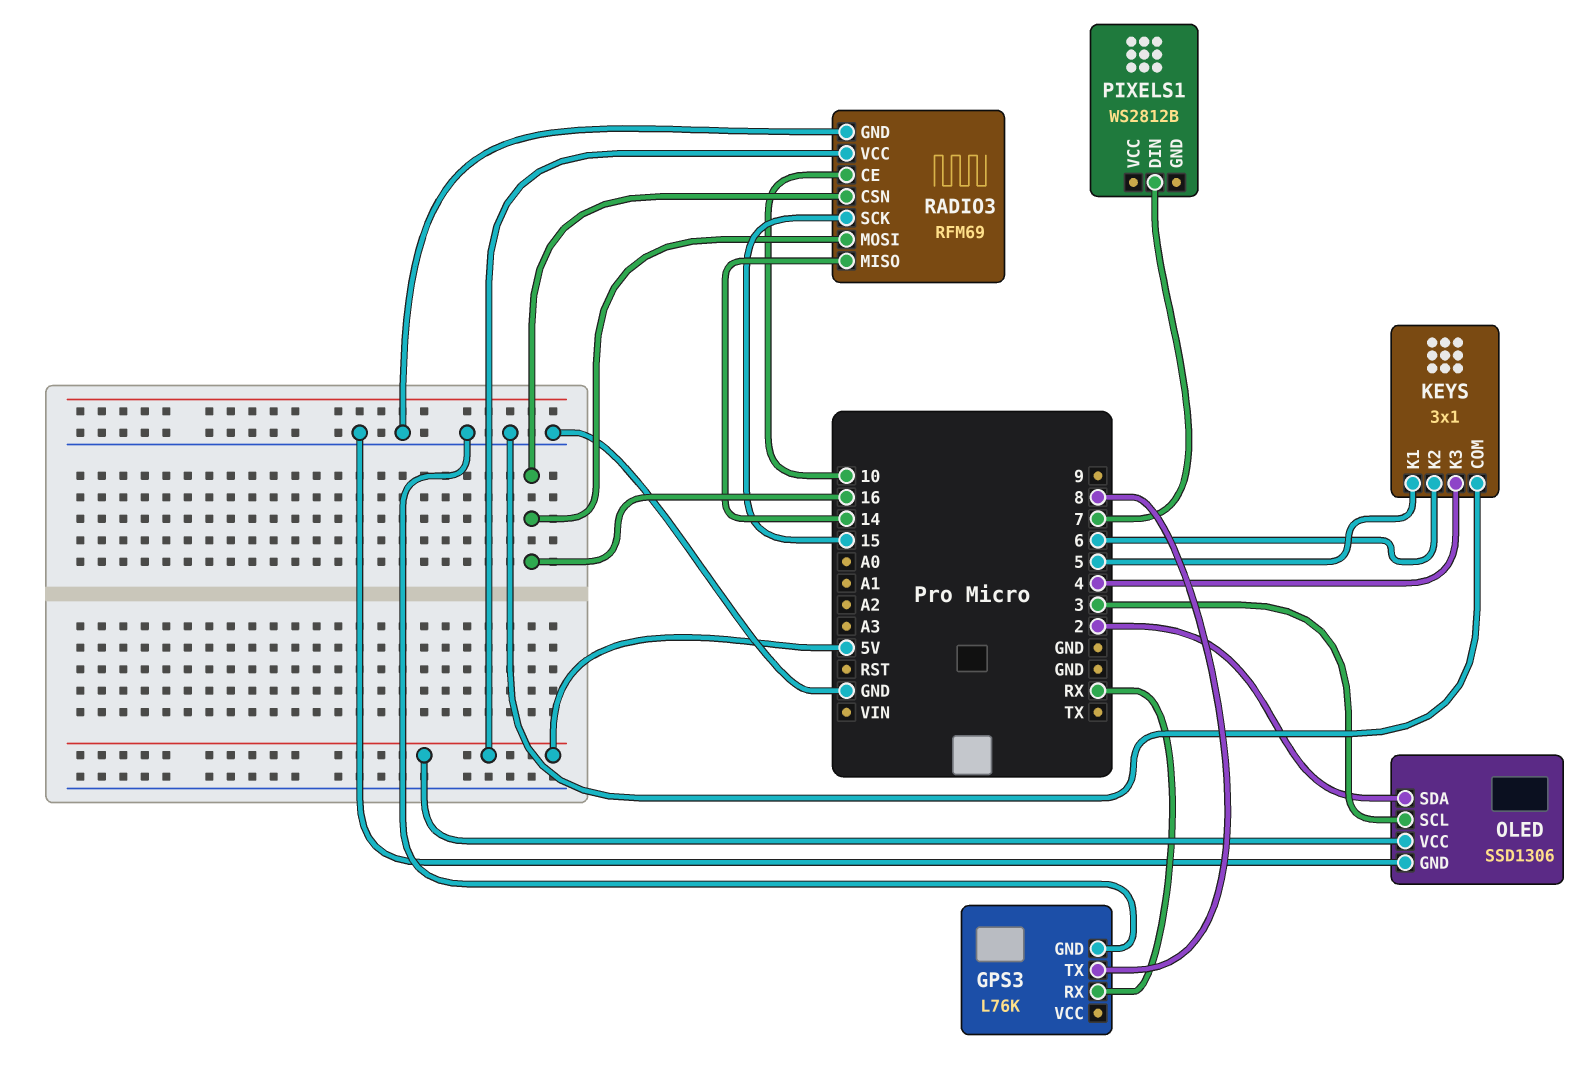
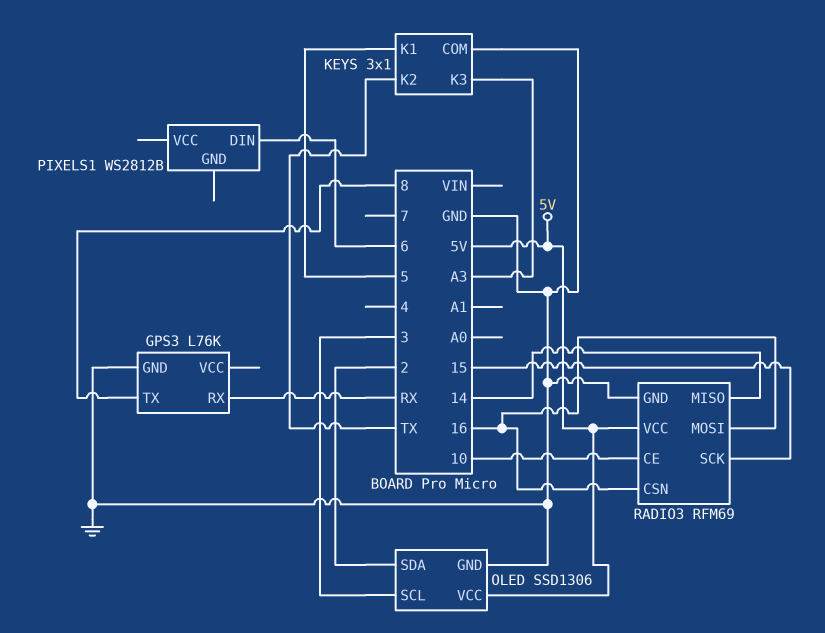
KEYS pin K2: 6 -> TX
KEYS pin K3: 4 -> A3
PIXELS1 pin DIN: 7 -> 6

